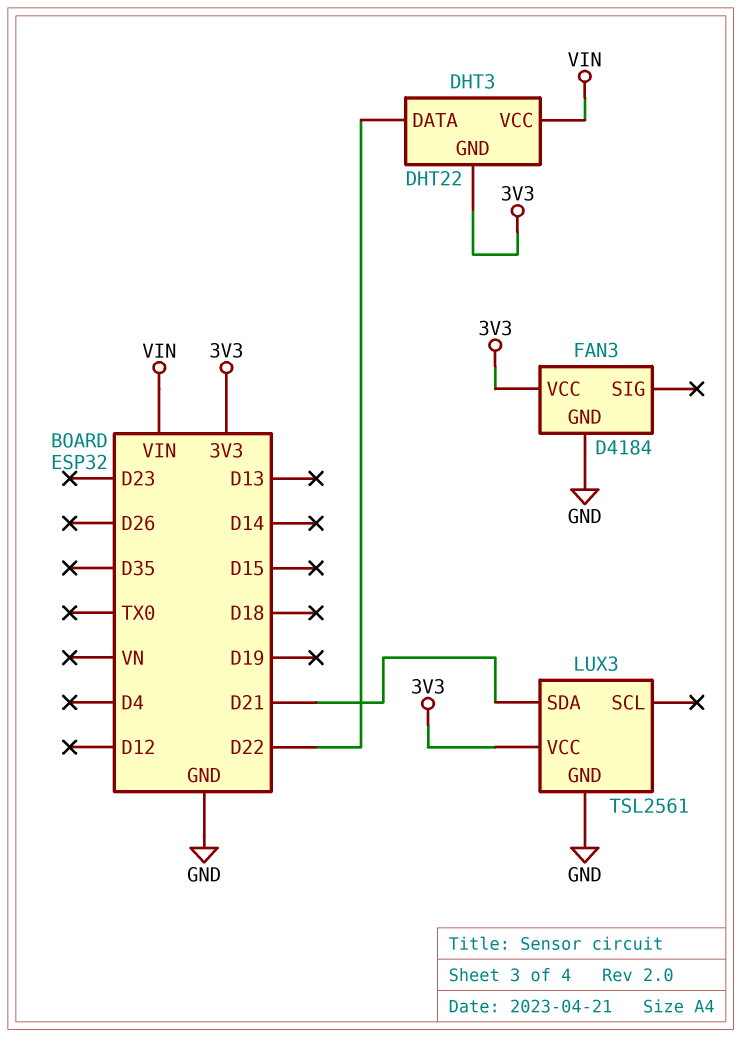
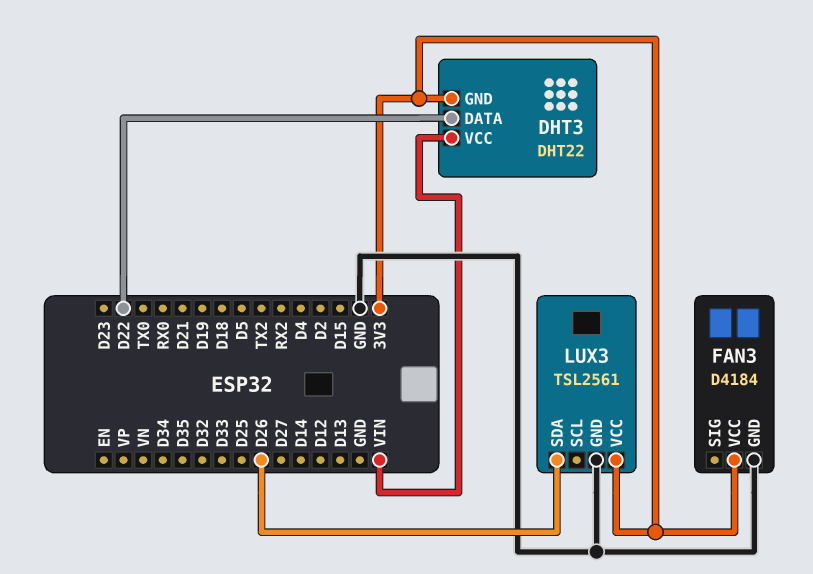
LUX3 pin SDA: D21 -> D26

